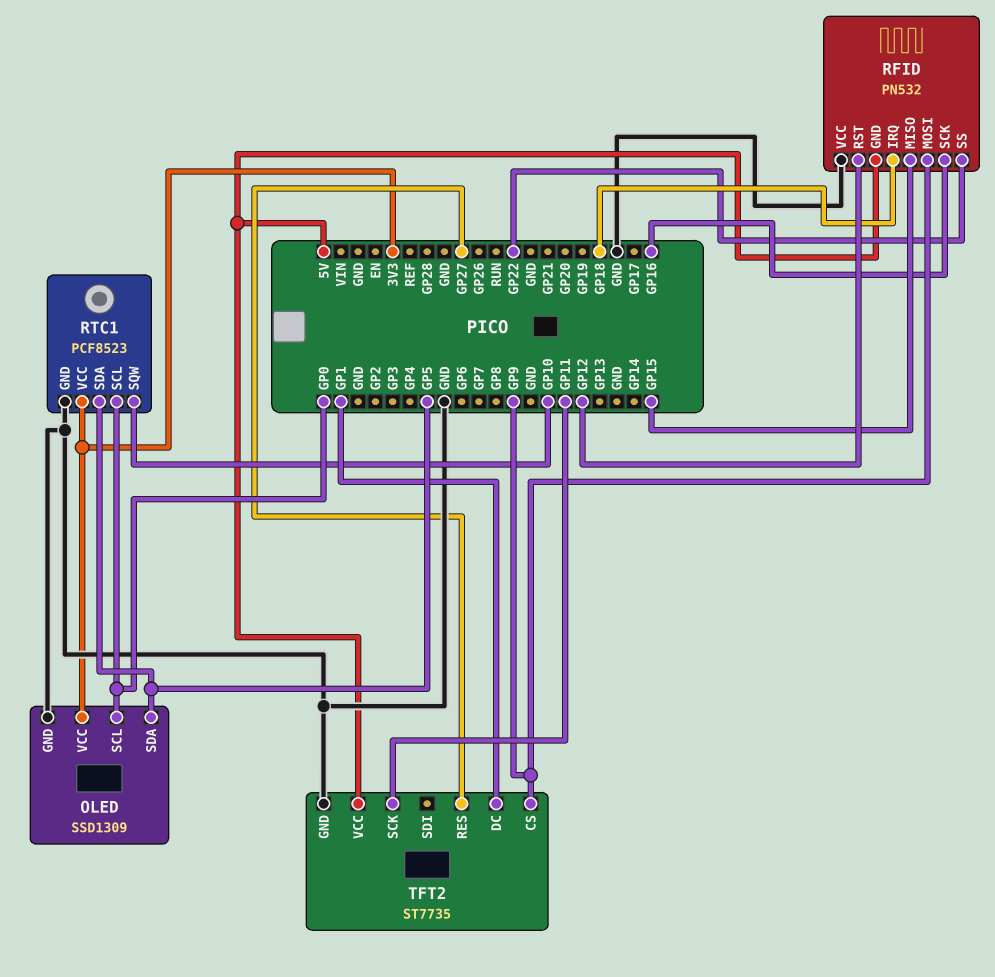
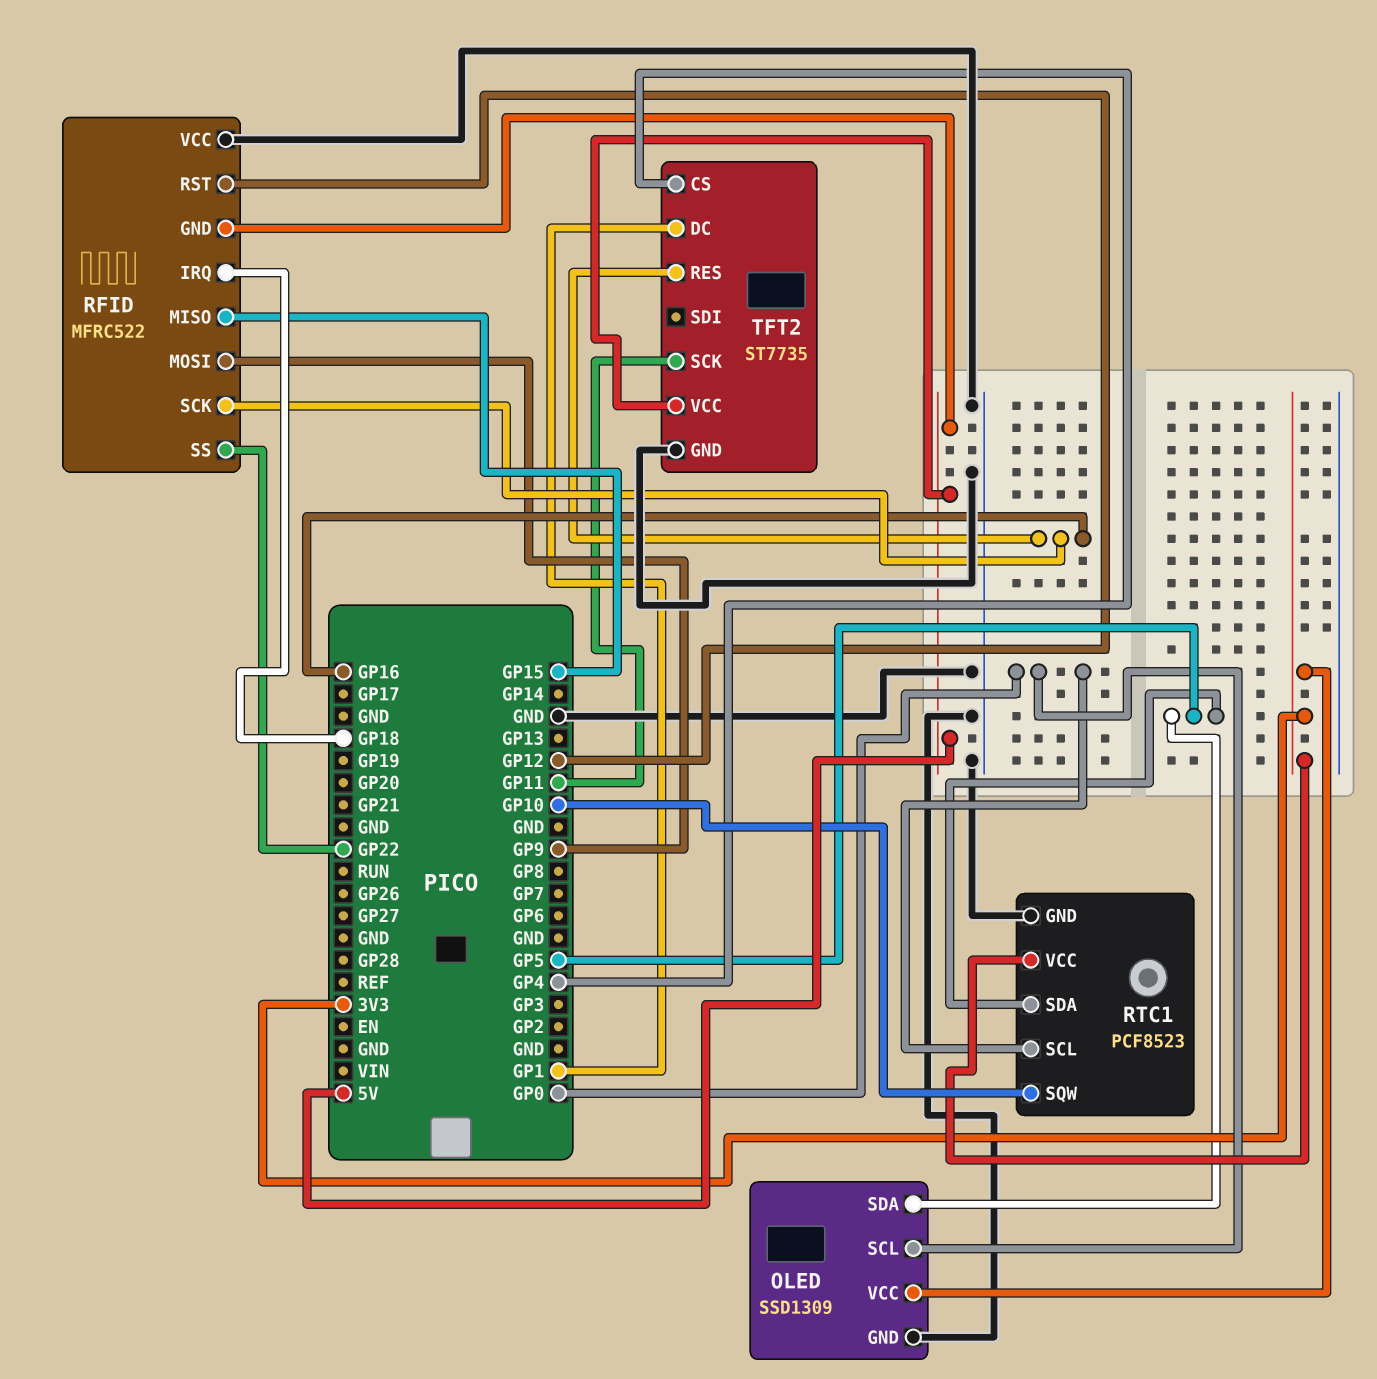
RFID: PN532 -> MFRC522
TFT2 pin CS: GP9 -> GP4
TFT2 pin RES: GP27 -> GP16

